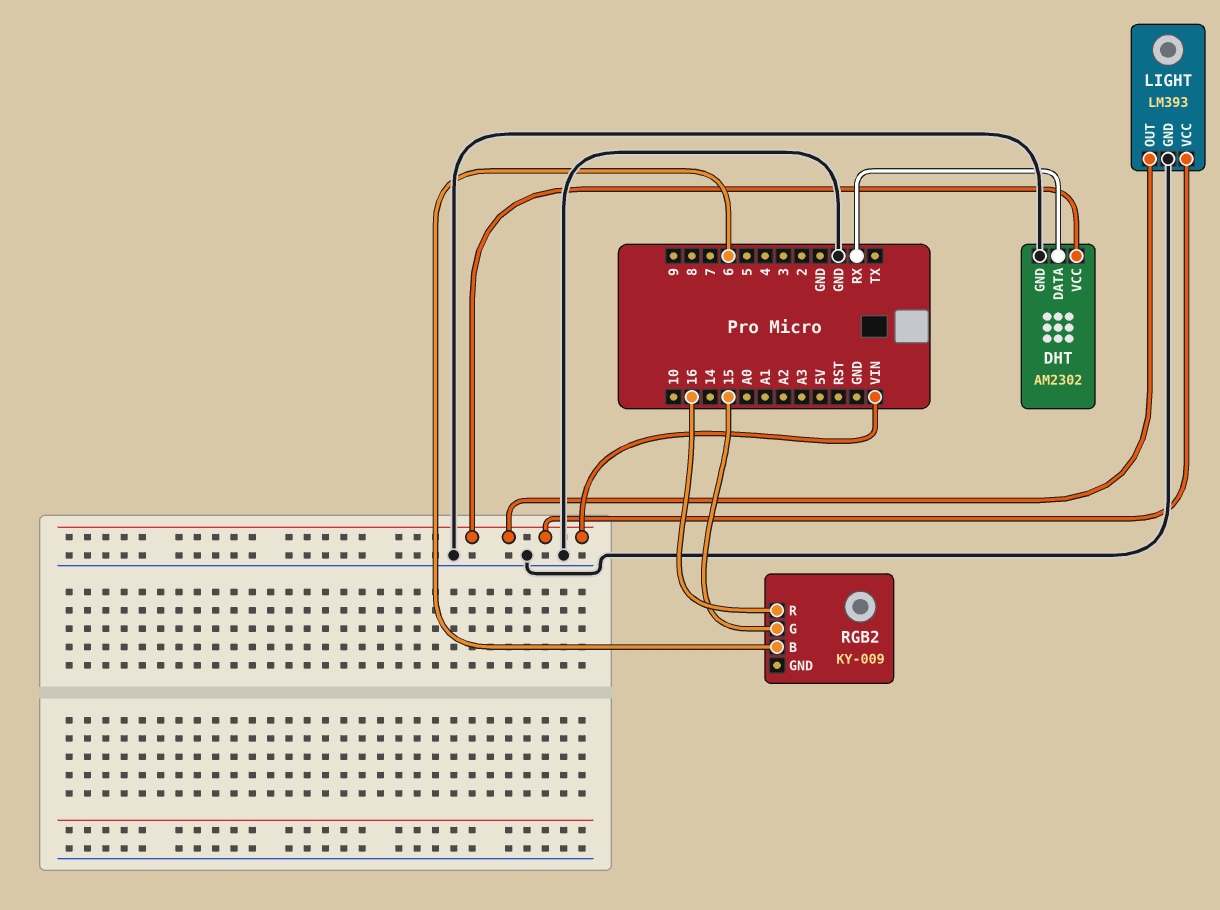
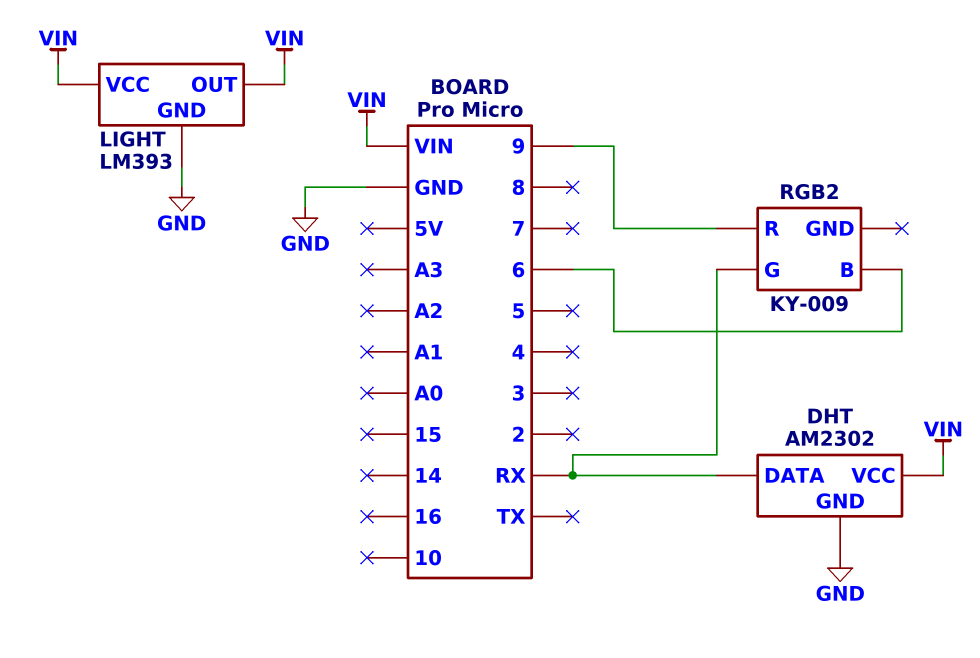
RGB2 pin G: 15 -> RX
RGB2 pin R: 16 -> 9

